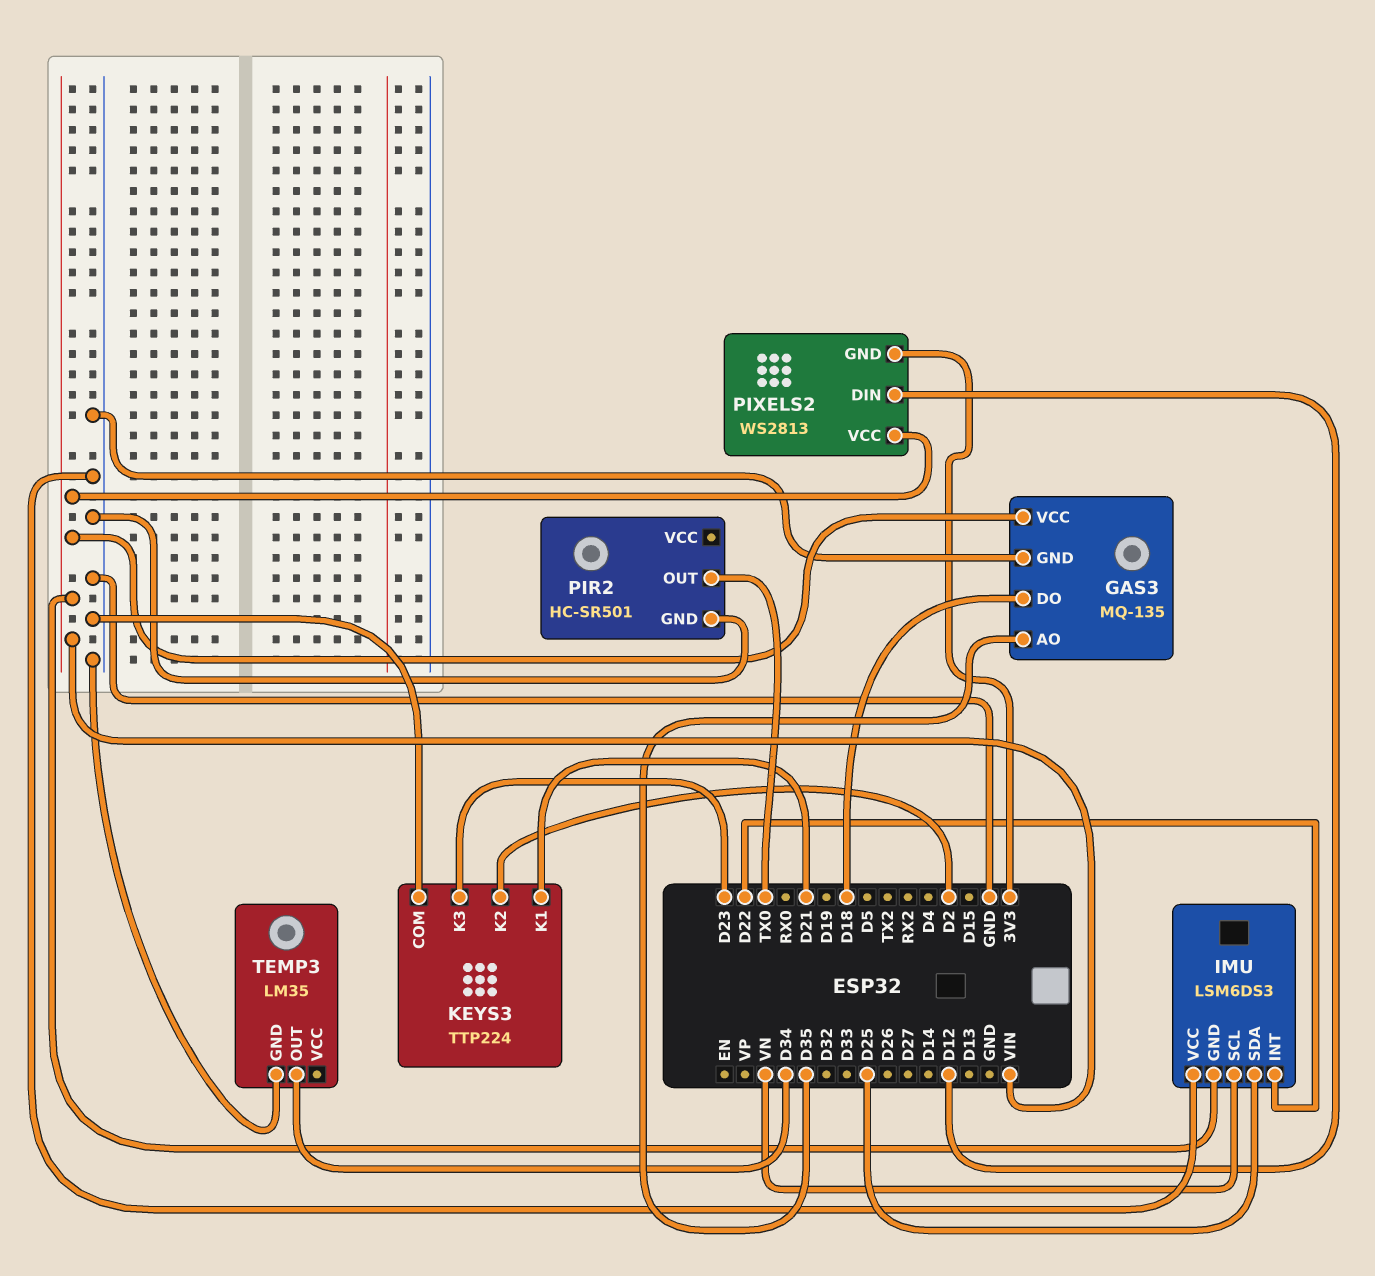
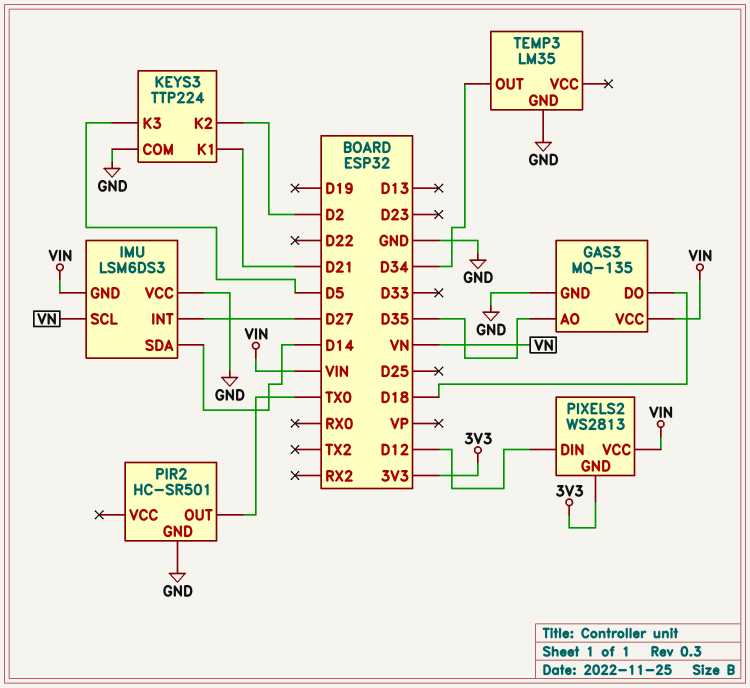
IMU pin INT: D22 -> D27
IMU pin SDA: D25 -> D14
KEYS3 pin K3: D23 -> D5

